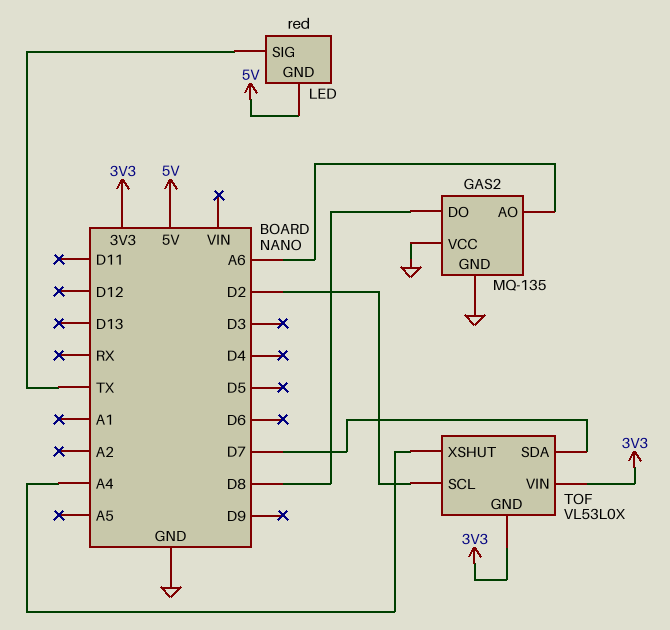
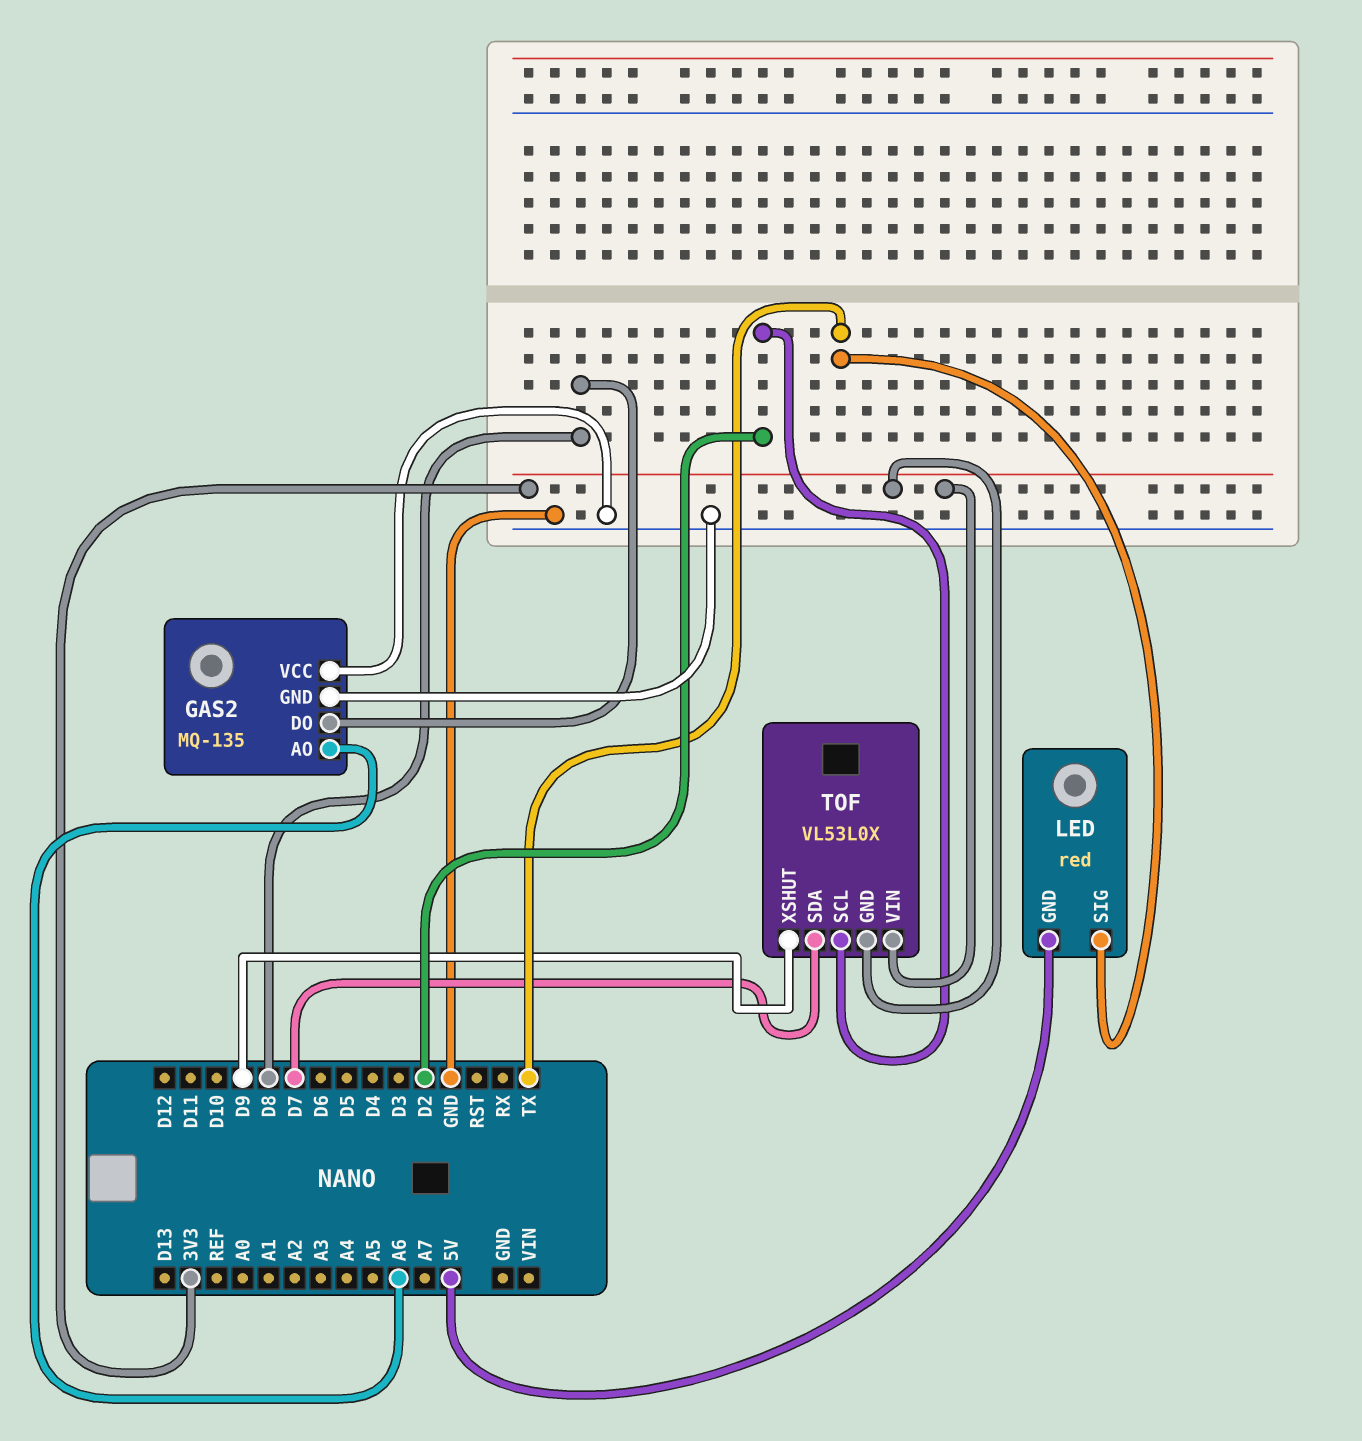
TOF pin XSHUT: A4 -> D9

